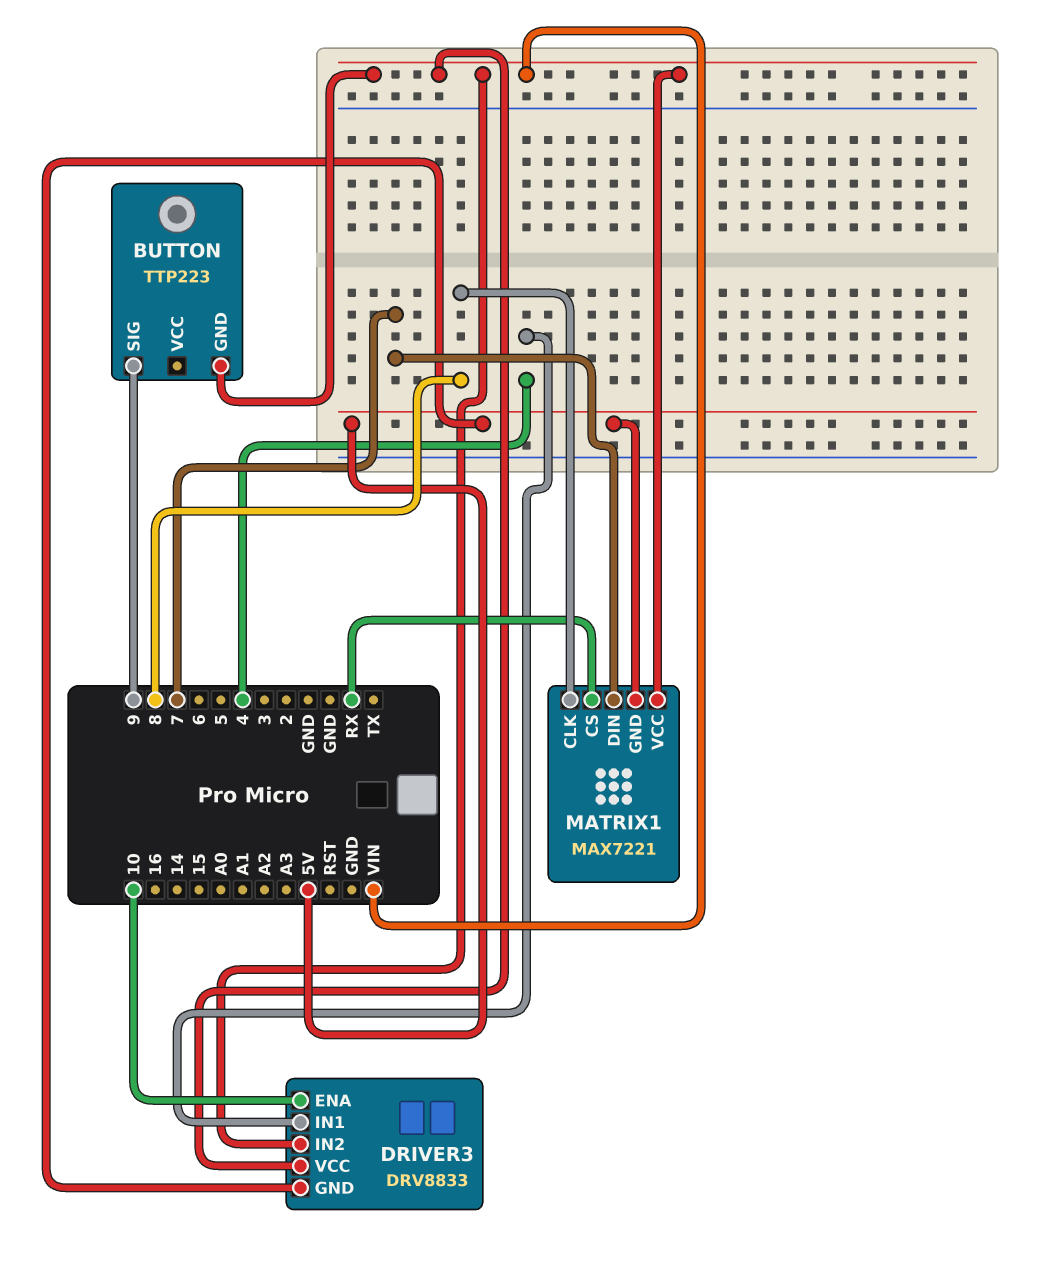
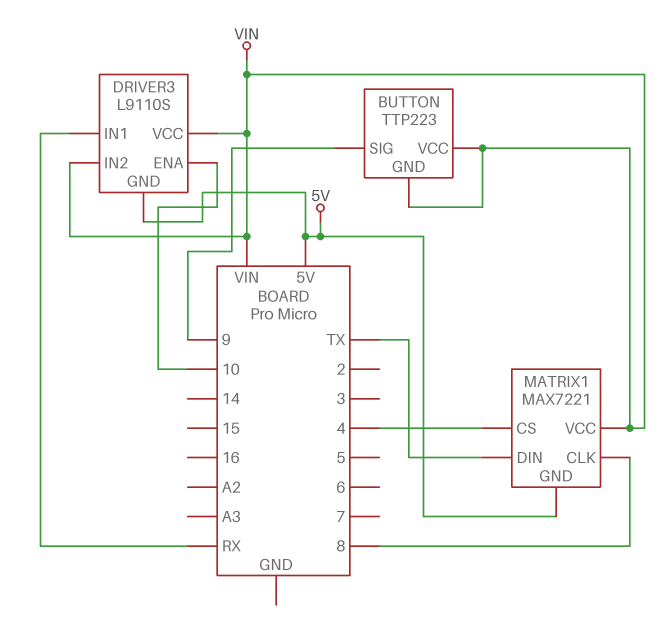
BUTTON pin VCC: none -> VIN
DRIVER3: DRV8833 -> L9110S
DRIVER3 pin IN1: 4 -> RX
MATRIX1 pin CS: RX -> 4
MATRIX1 pin DIN: 7 -> TX

